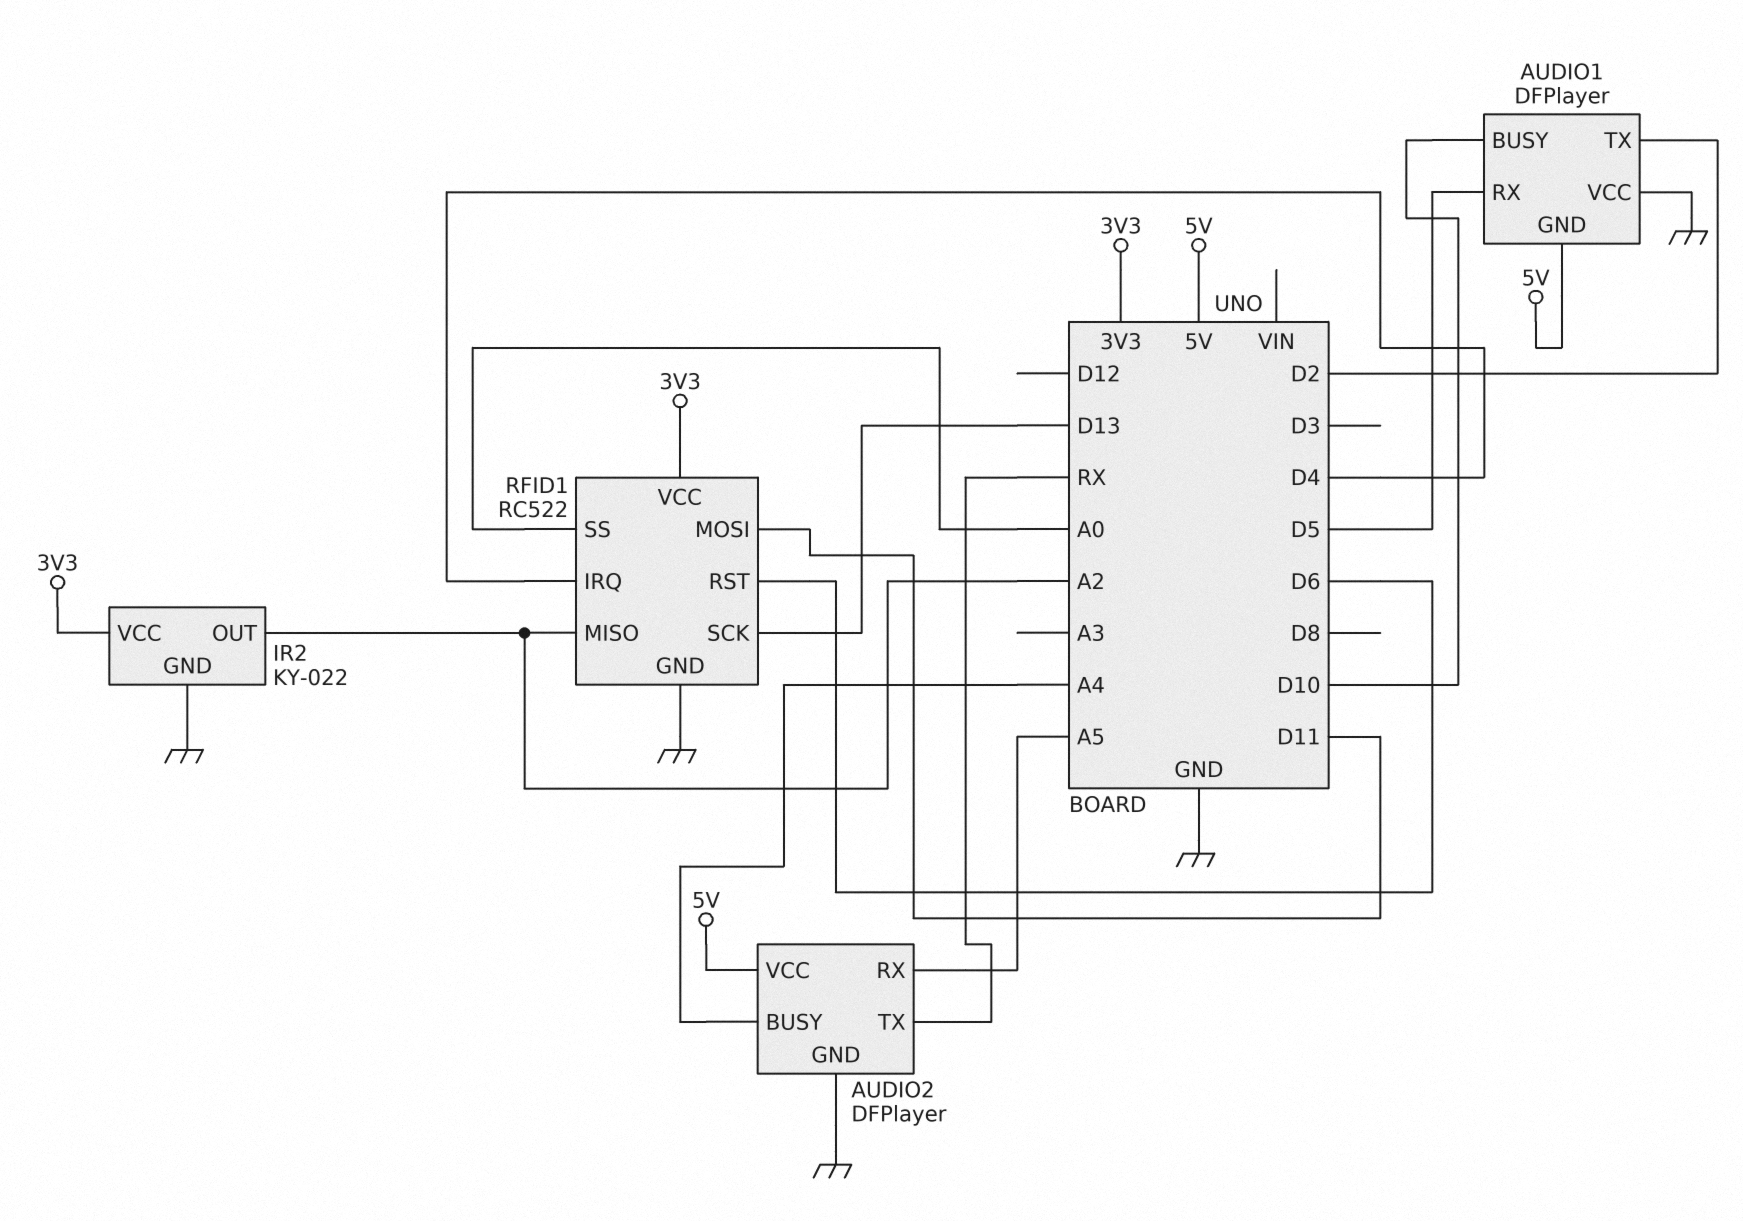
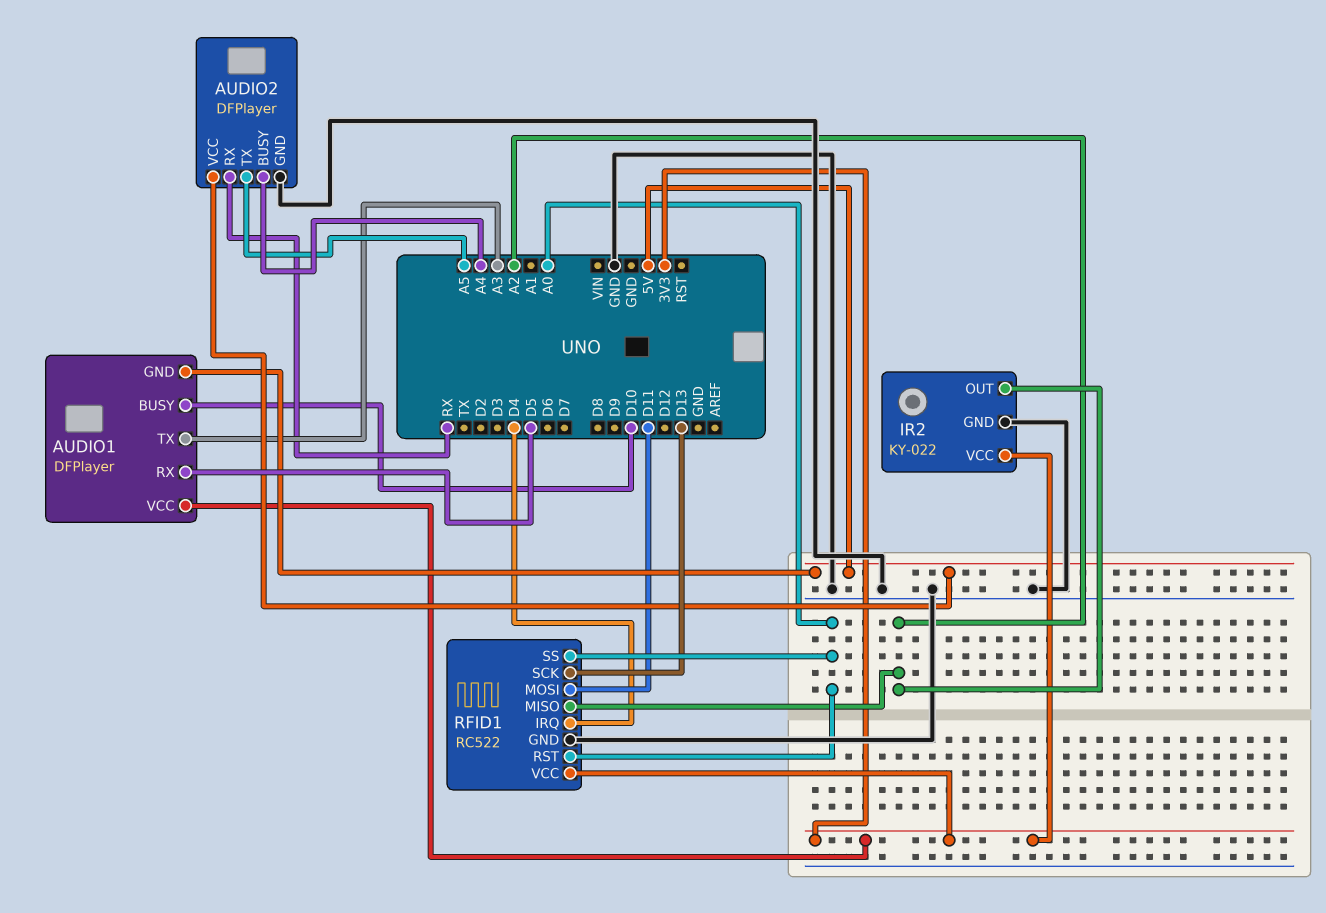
AUDIO1 pin TX: D2 -> A3
AUDIO1 pin VCC: GND -> 3V3
AUDIO2 pin RX: A5 -> RX
AUDIO2 pin TX: RX -> A5
RFID1 pin RST: D6 -> A0

